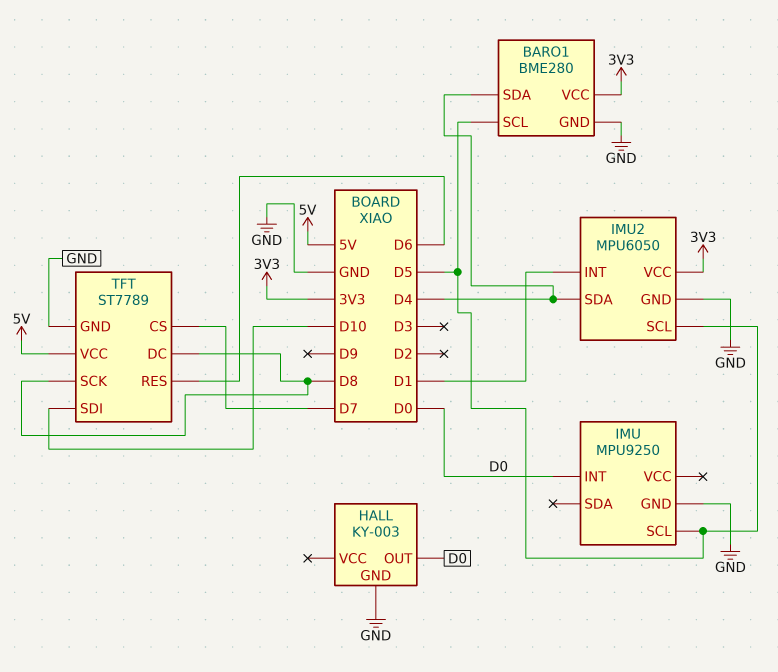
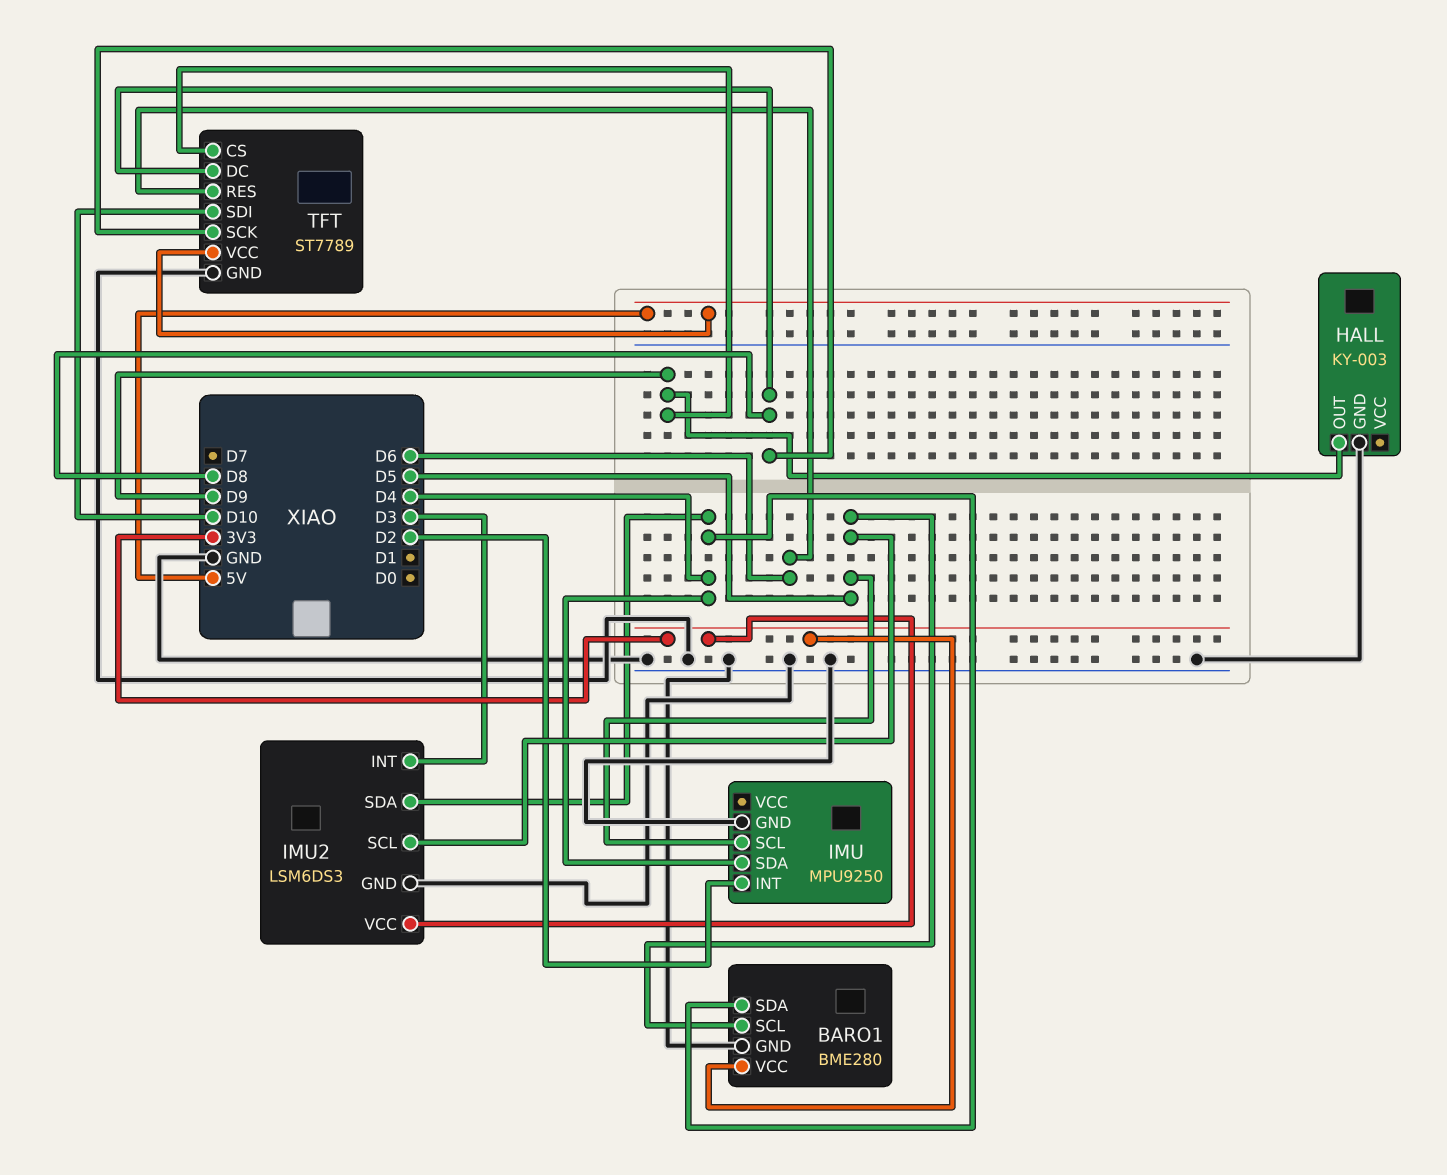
HALL pin OUT: D0 -> D9
IMU pin INT: D0 -> D2
IMU pin SDA: none -> D4
IMU2: MPU6050 -> LSM6DS3
IMU2 pin INT: D1 -> D3
TFT pin CS: D7 -> D9

